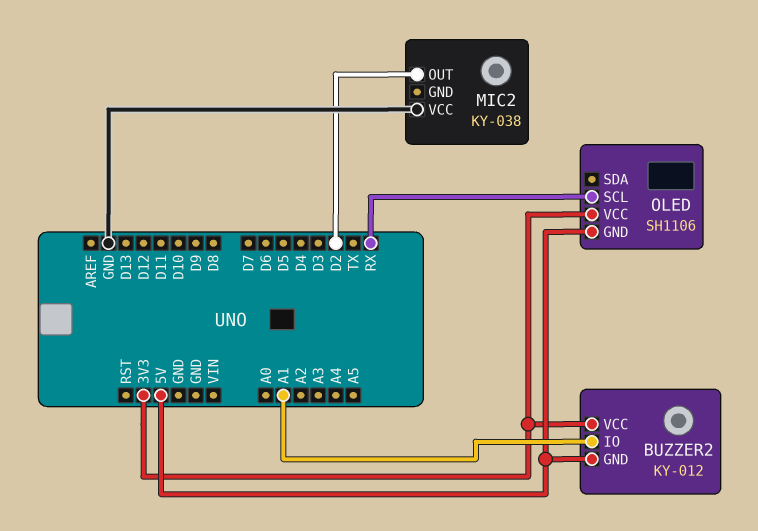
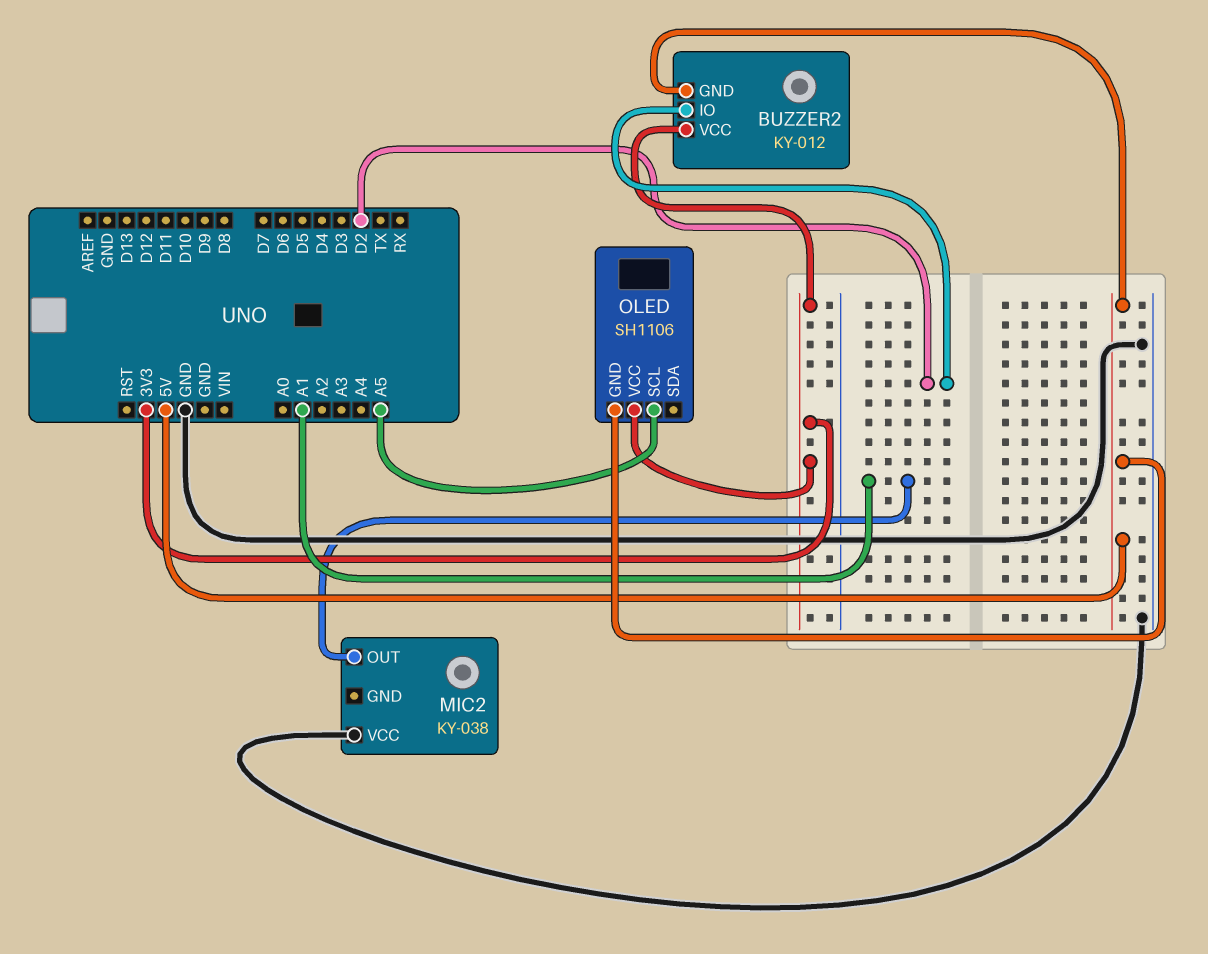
BUZZER2 pin IO: A1 -> D2
MIC2 pin OUT: D2 -> A1
OLED pin SCL: RX -> A5

